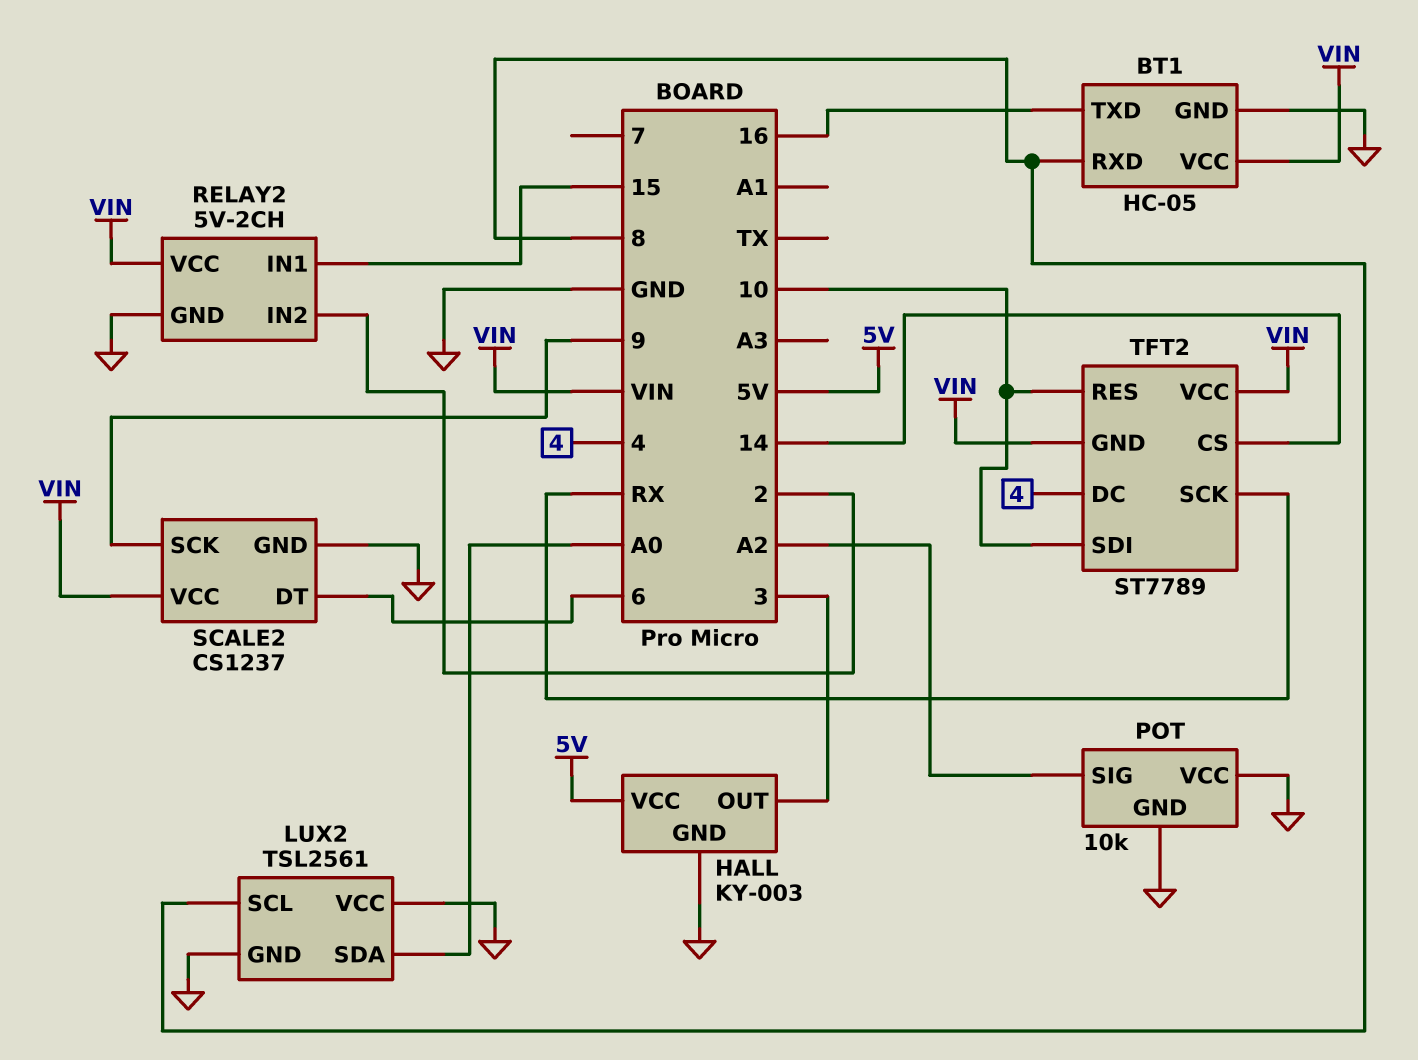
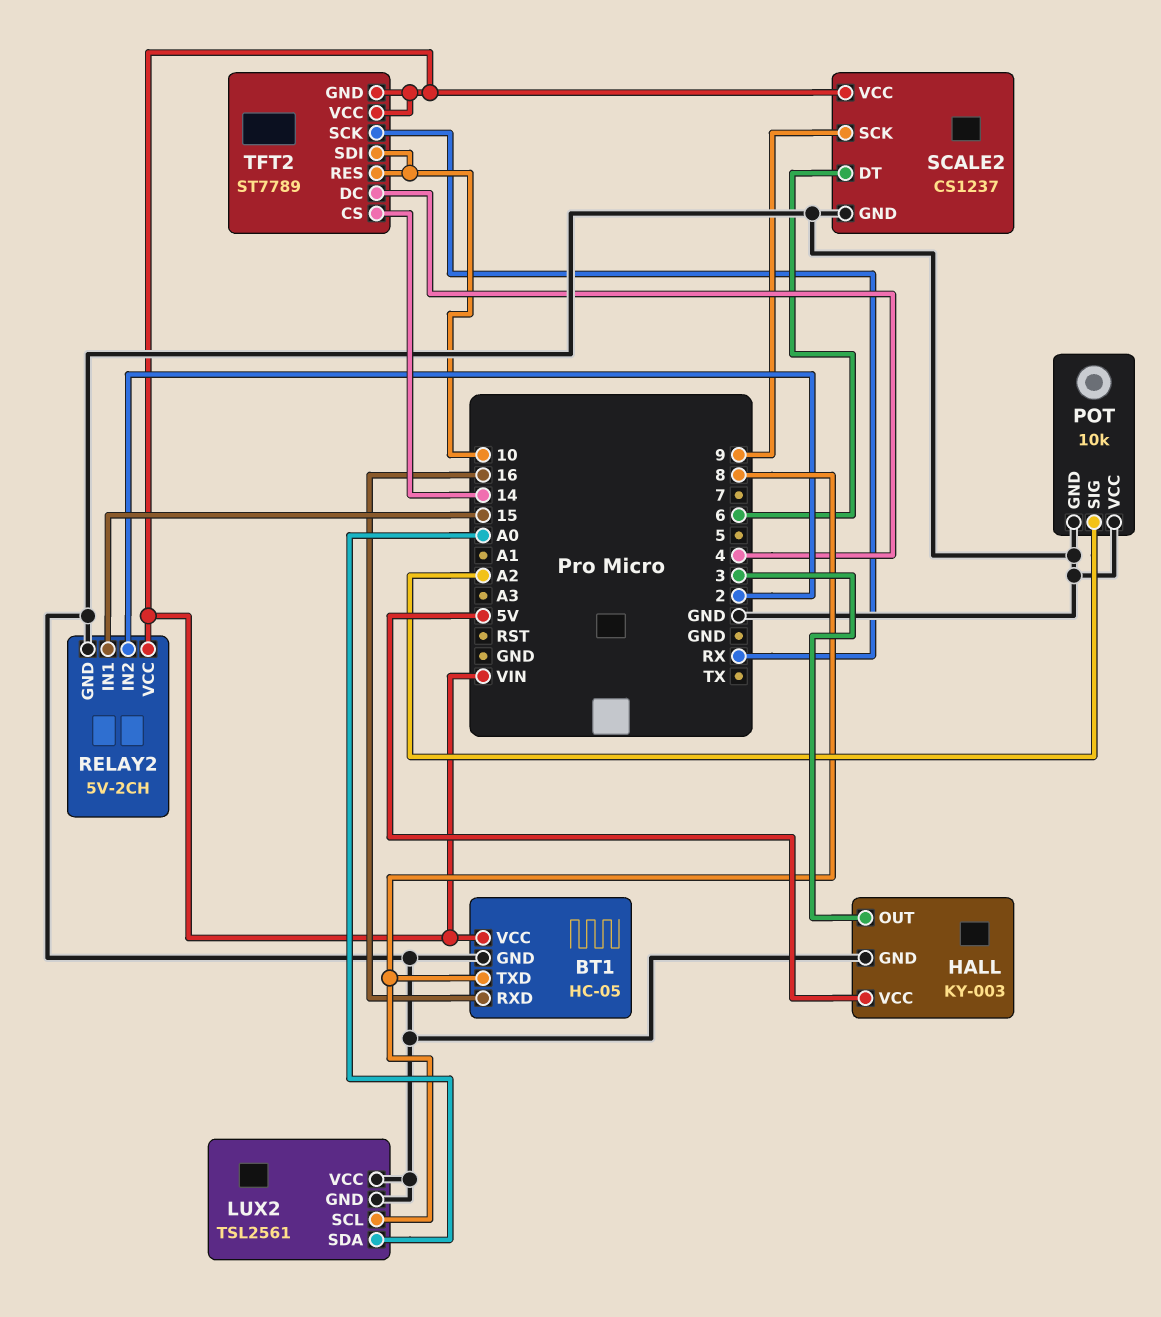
BT1 pin RXD: 8 -> 16
BT1 pin TXD: 16 -> 8

